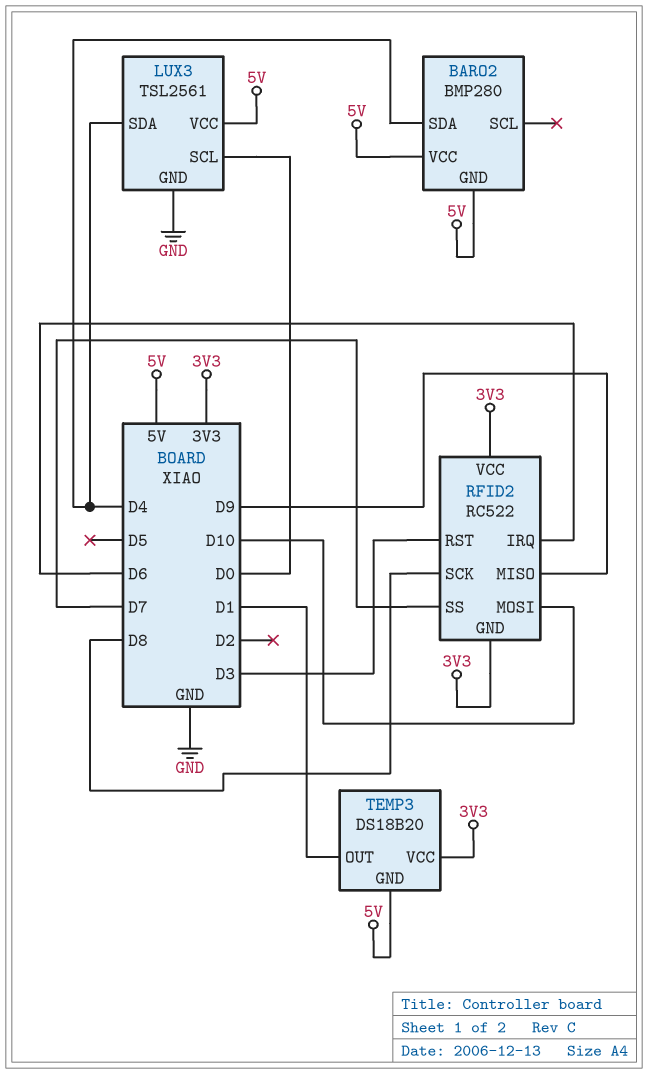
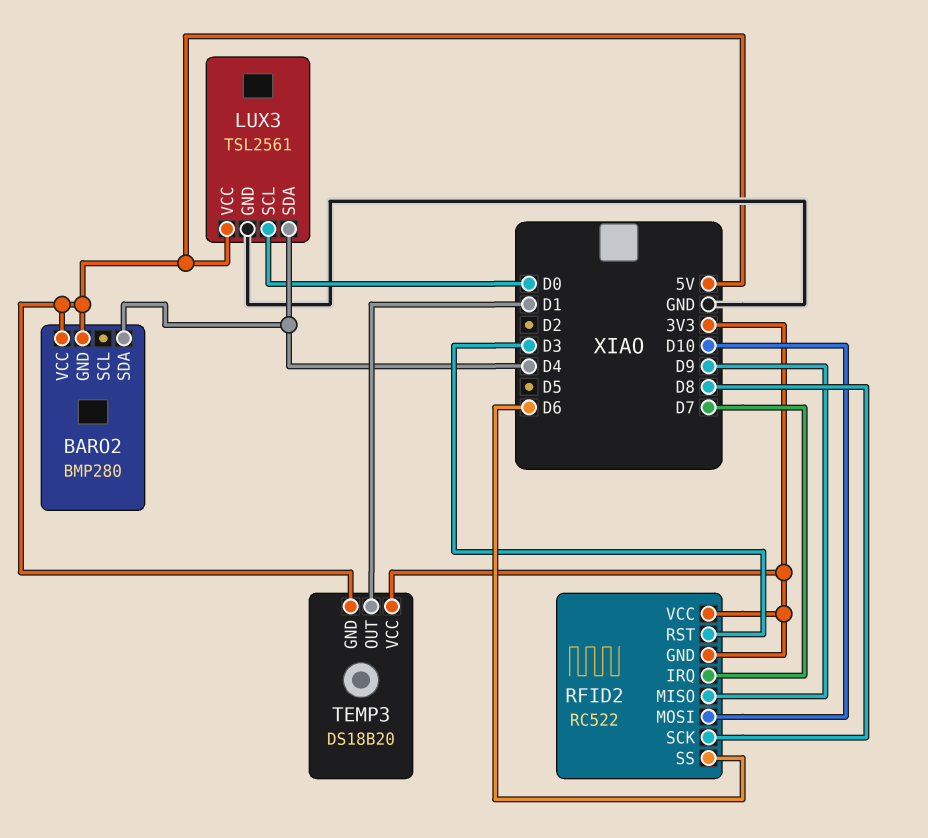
RFID2 pin IRQ: D6 -> D7
RFID2 pin SS: D7 -> D6

